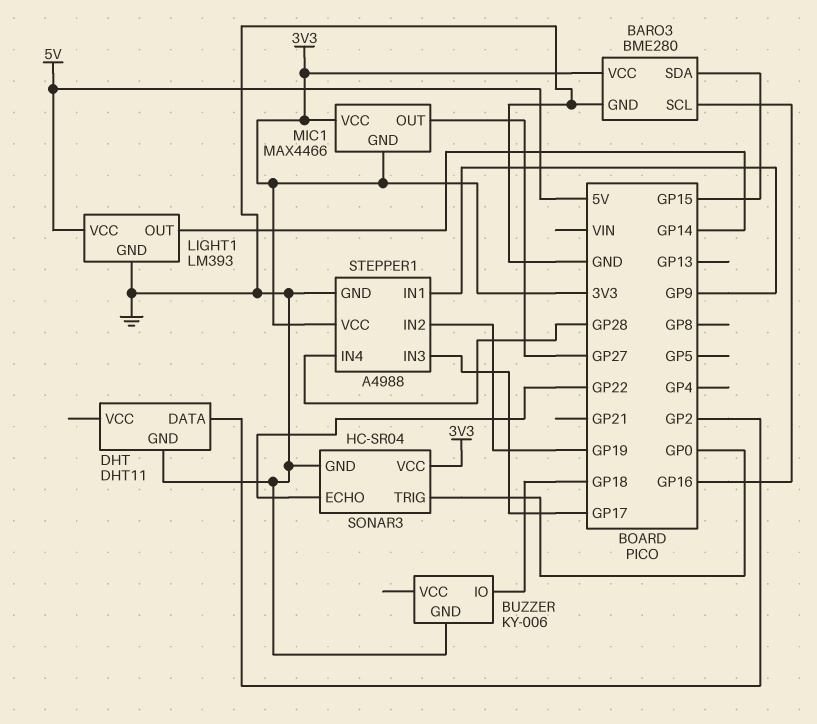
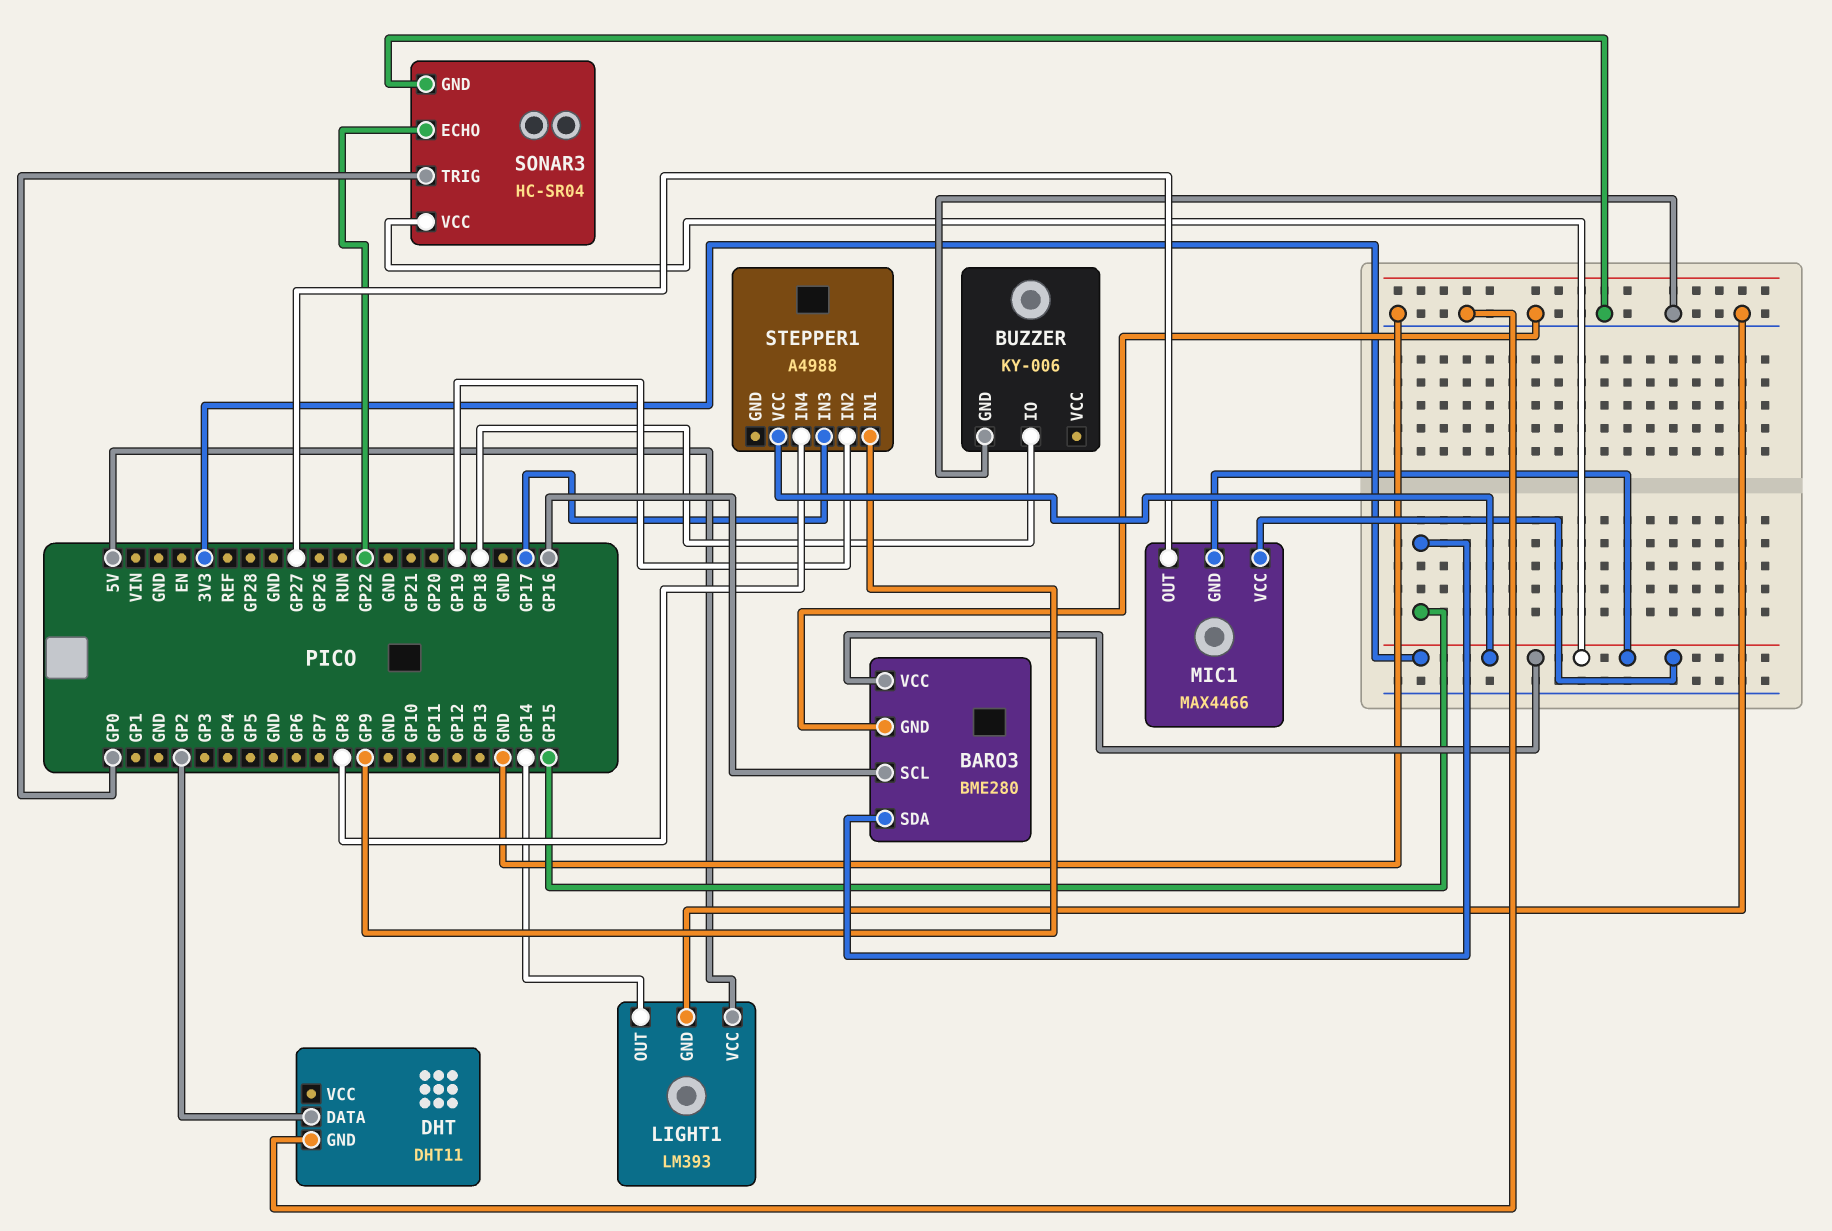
STEPPER1 pin GND: GND -> none
STEPPER1 pin IN4: GP28 -> GP8

